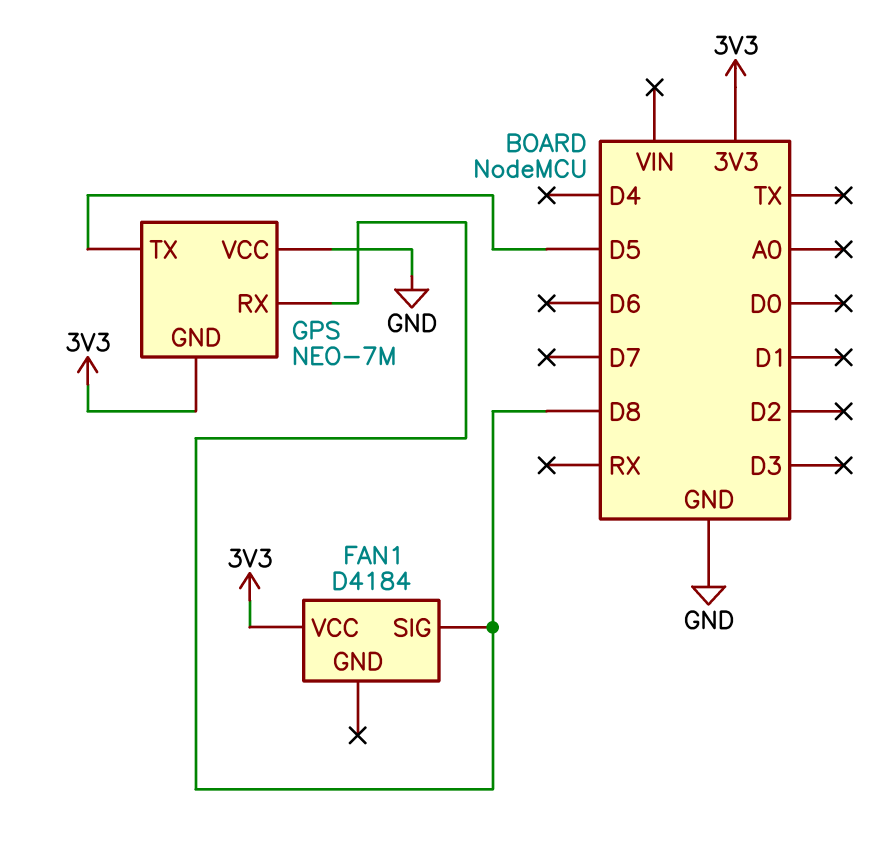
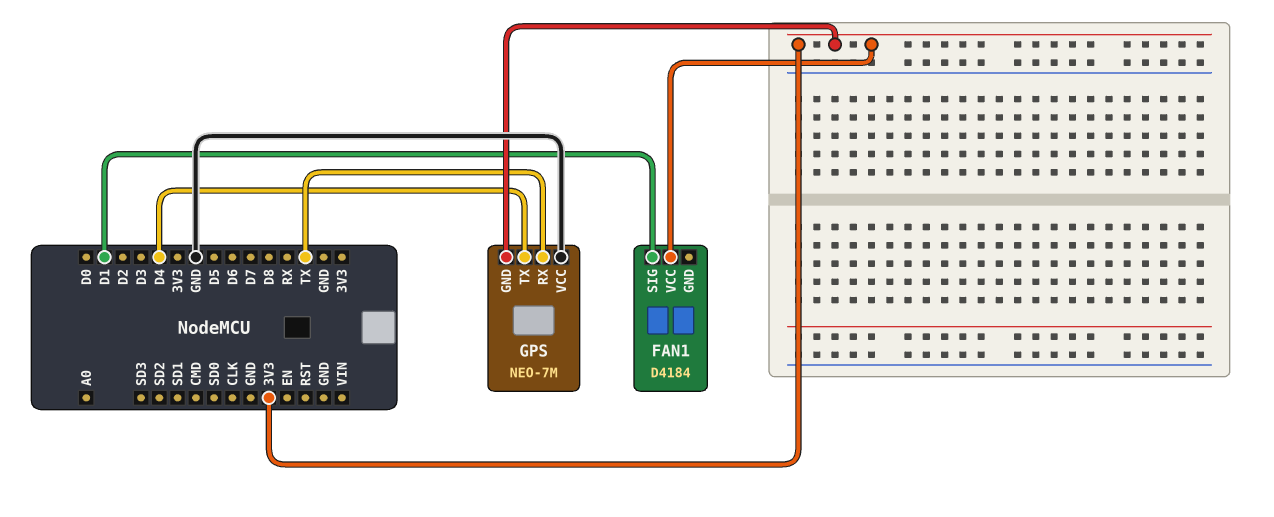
FAN1 pin SIG: D8 -> D1
GPS pin RX: D8 -> TX
GPS pin TX: D5 -> D4

